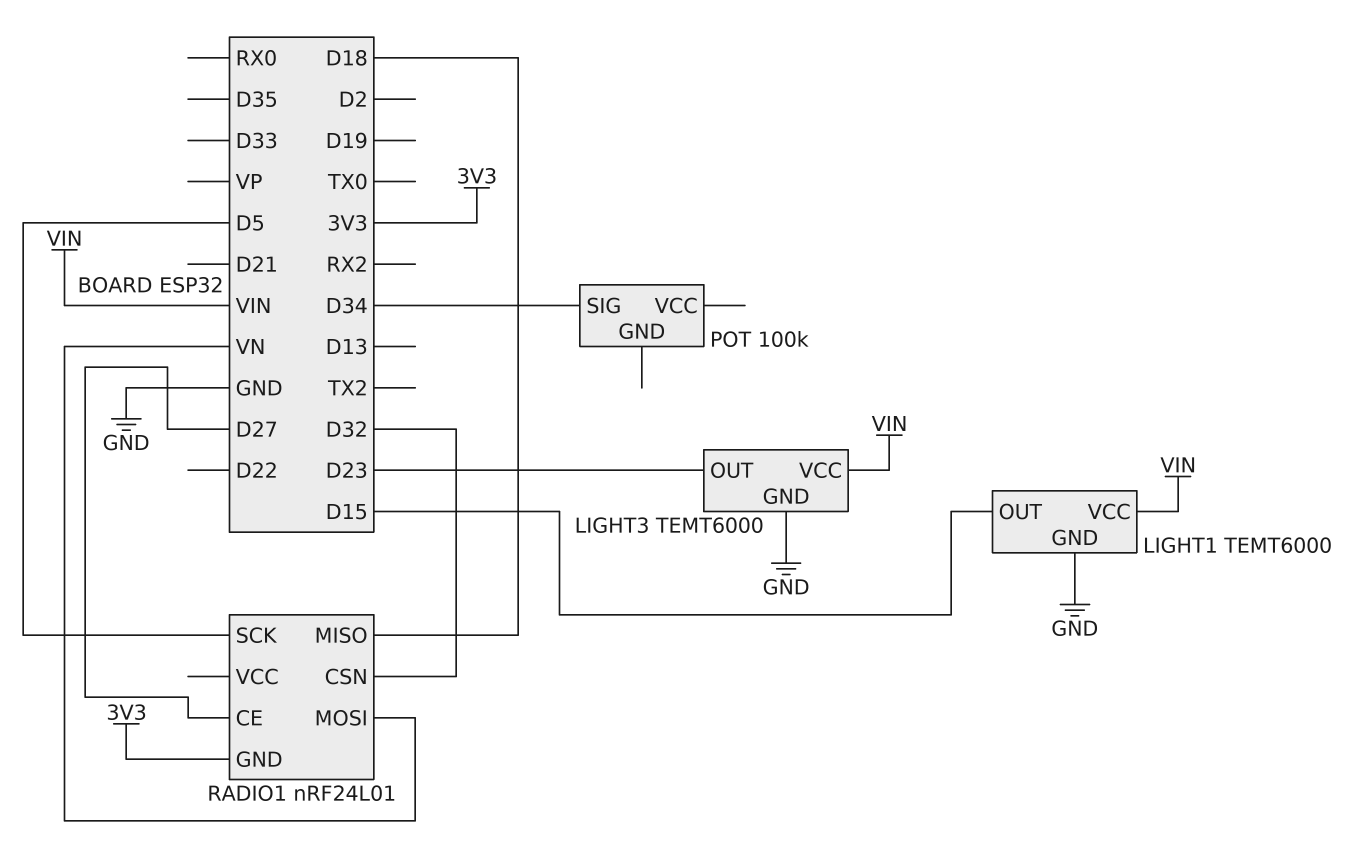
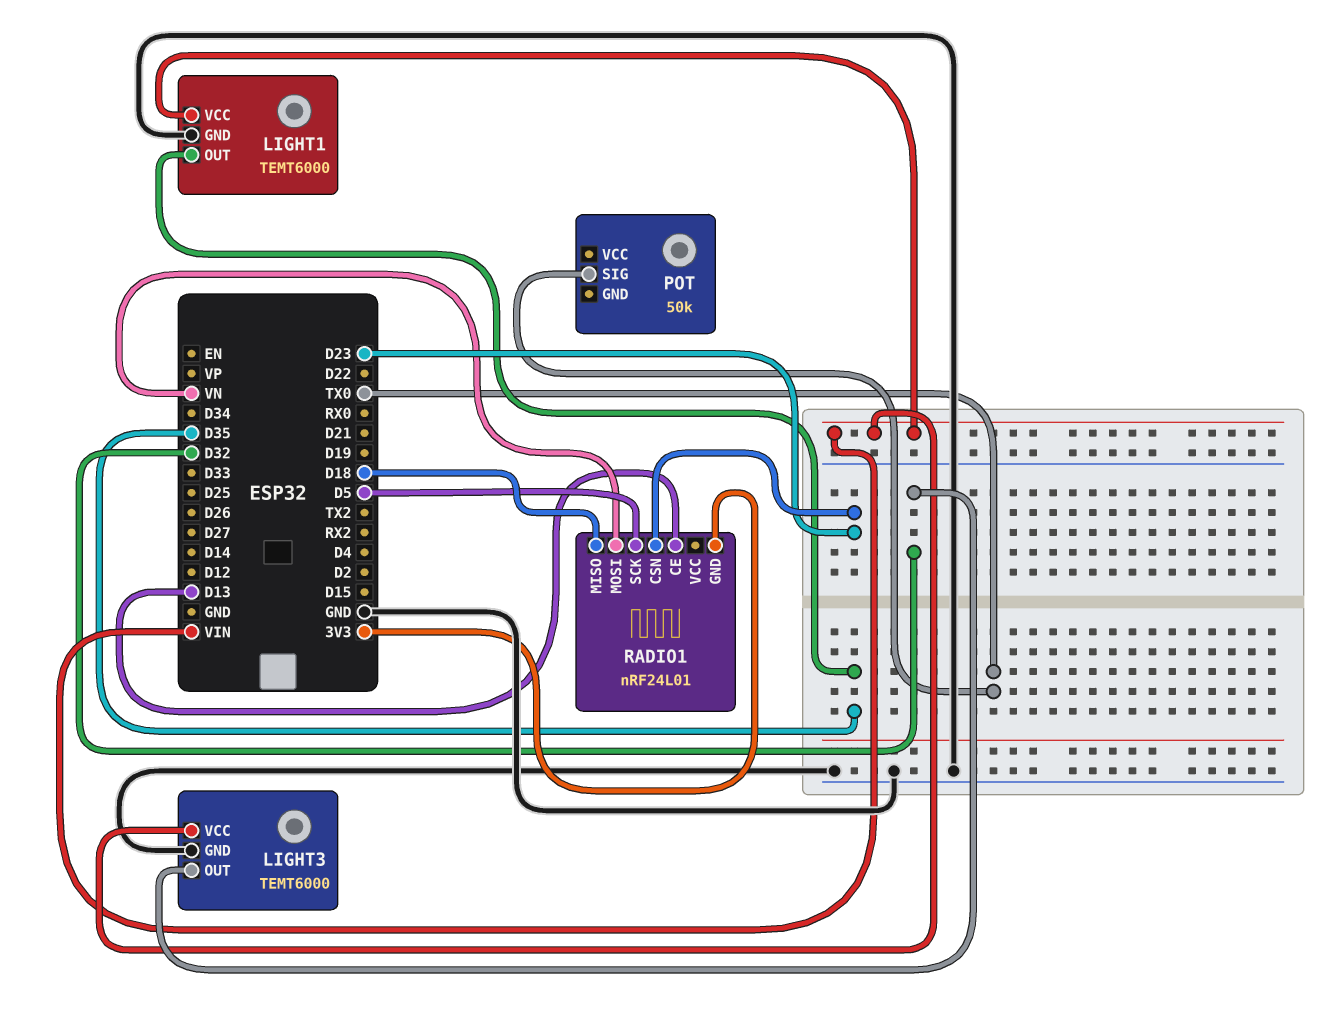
LIGHT1 pin OUT: D15 -> D35
LIGHT3 pin OUT: D23 -> D32
POT: 100k -> 50k
POT pin SIG: D34 -> TX0
RADIO1 pin CE: D27 -> D13
RADIO1 pin CSN: D32 -> D23

